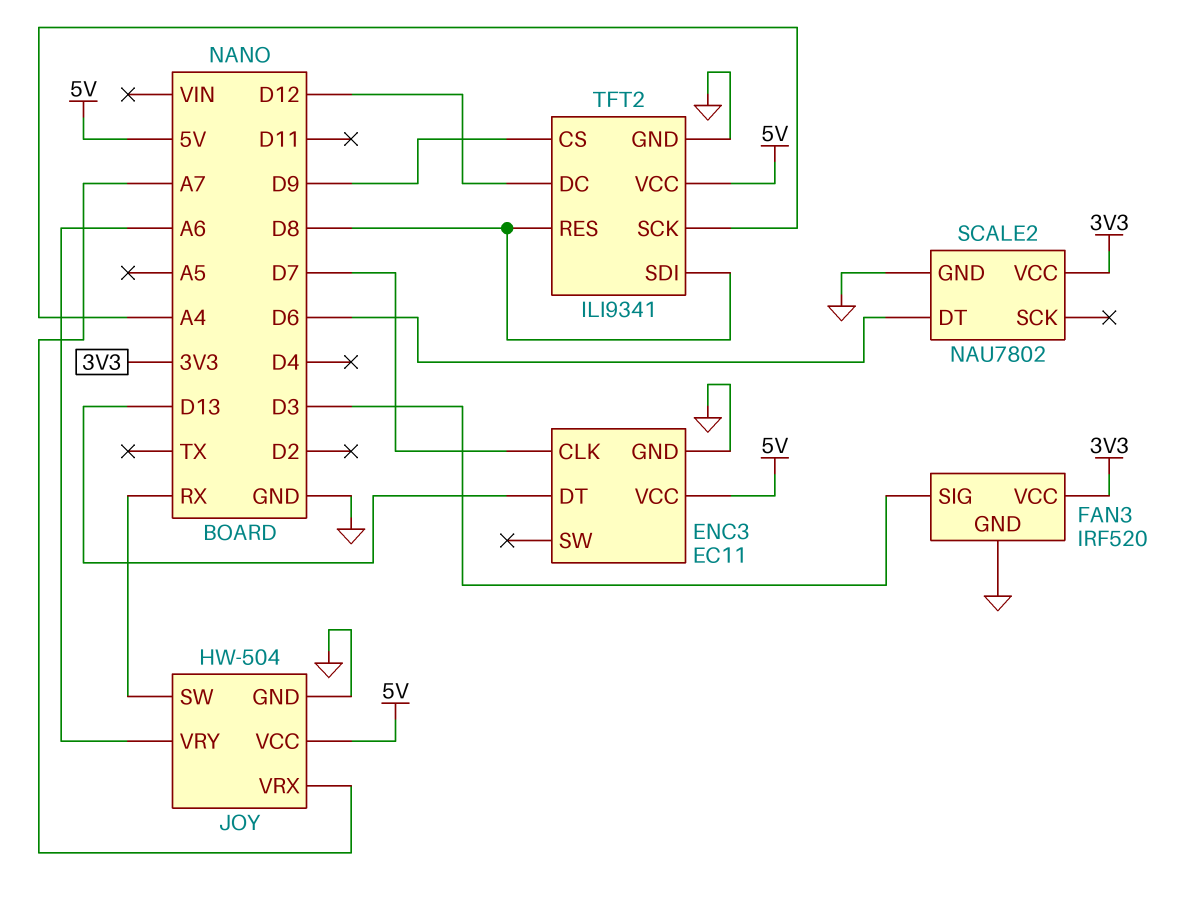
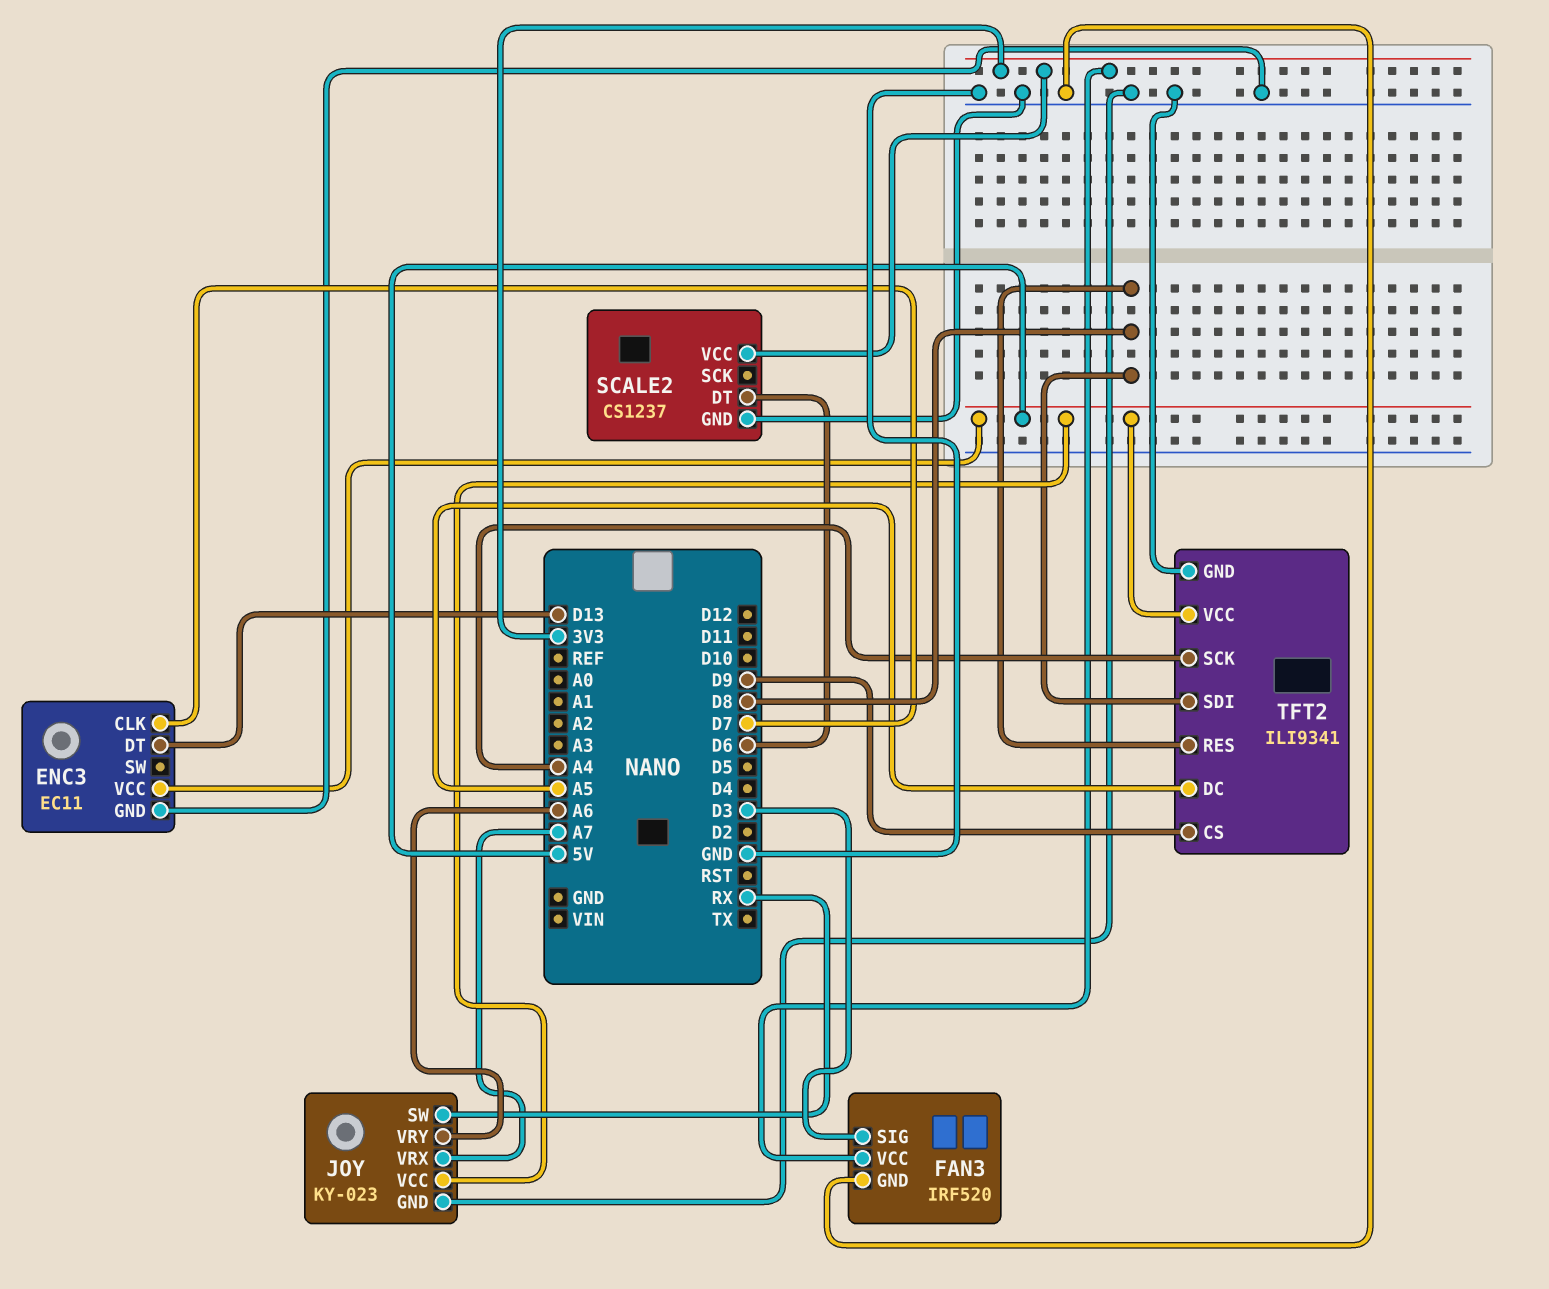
JOY: HW-504 -> KY-023
SCALE2: NAU7802 -> CS1237
TFT2 pin DC: D12 -> A5

